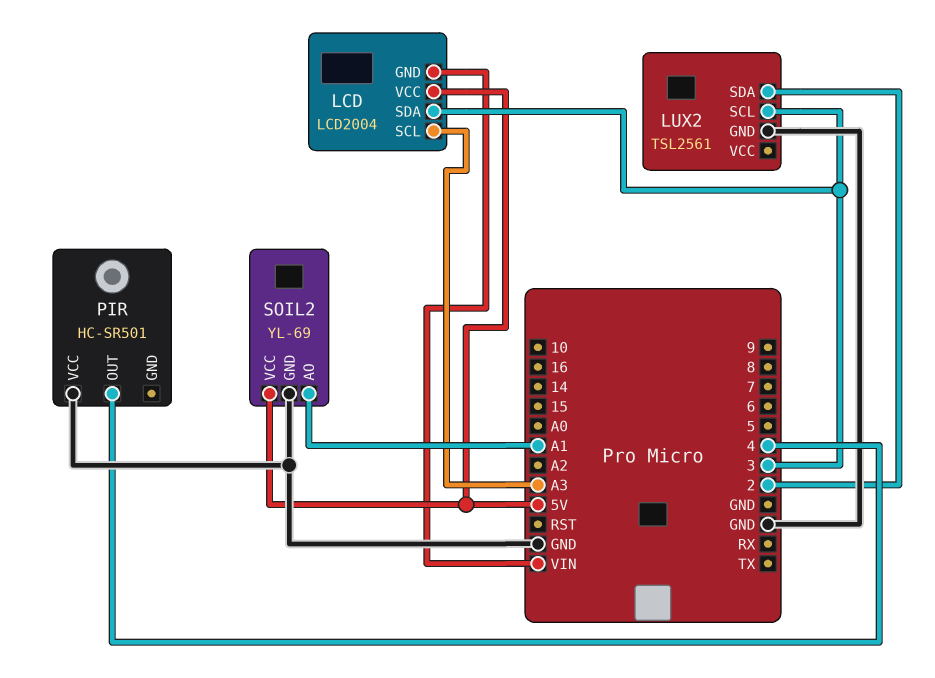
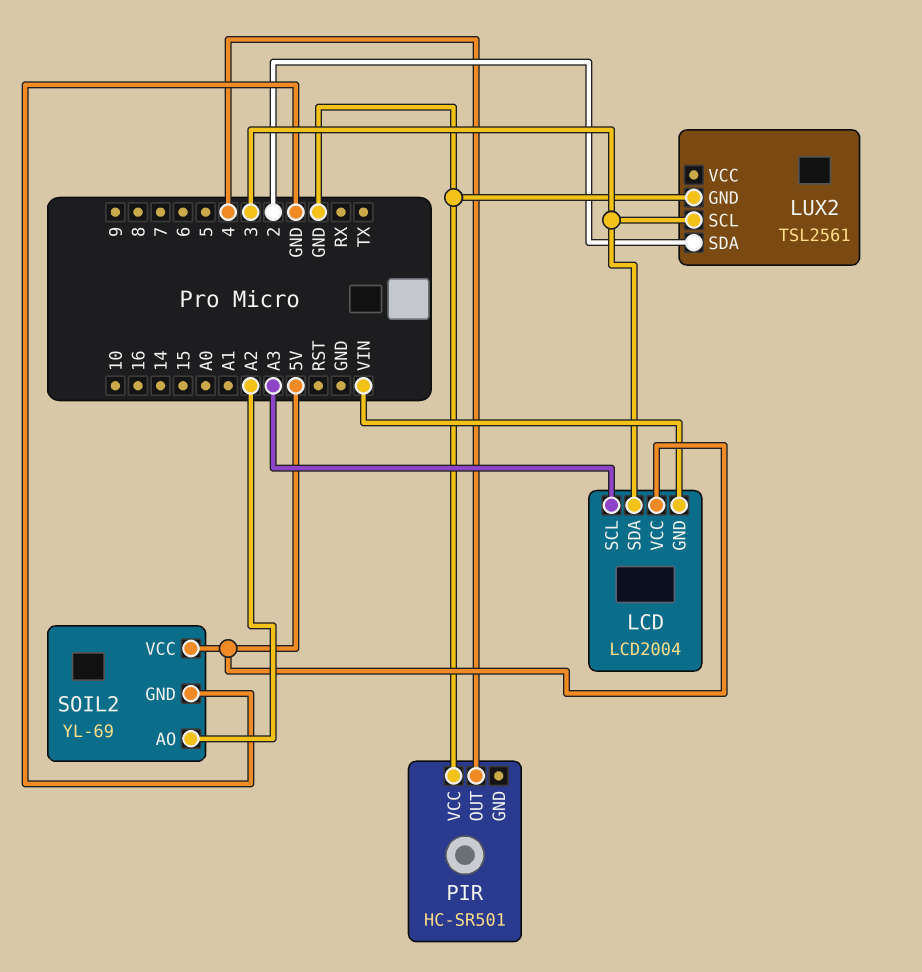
SOIL2 pin AO: A1 -> A2

